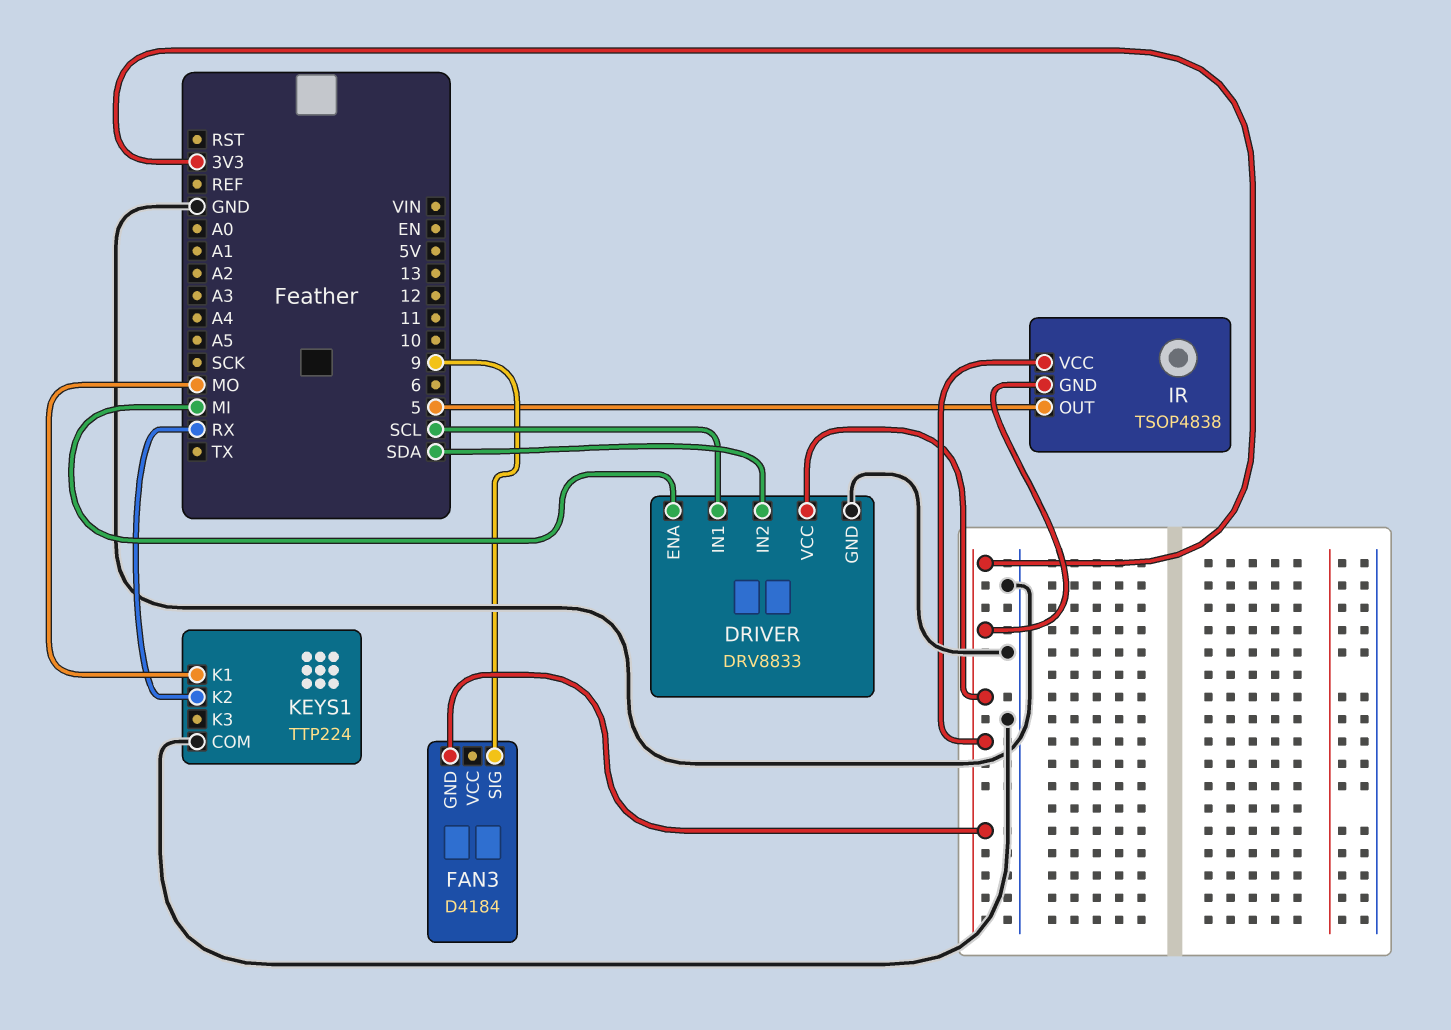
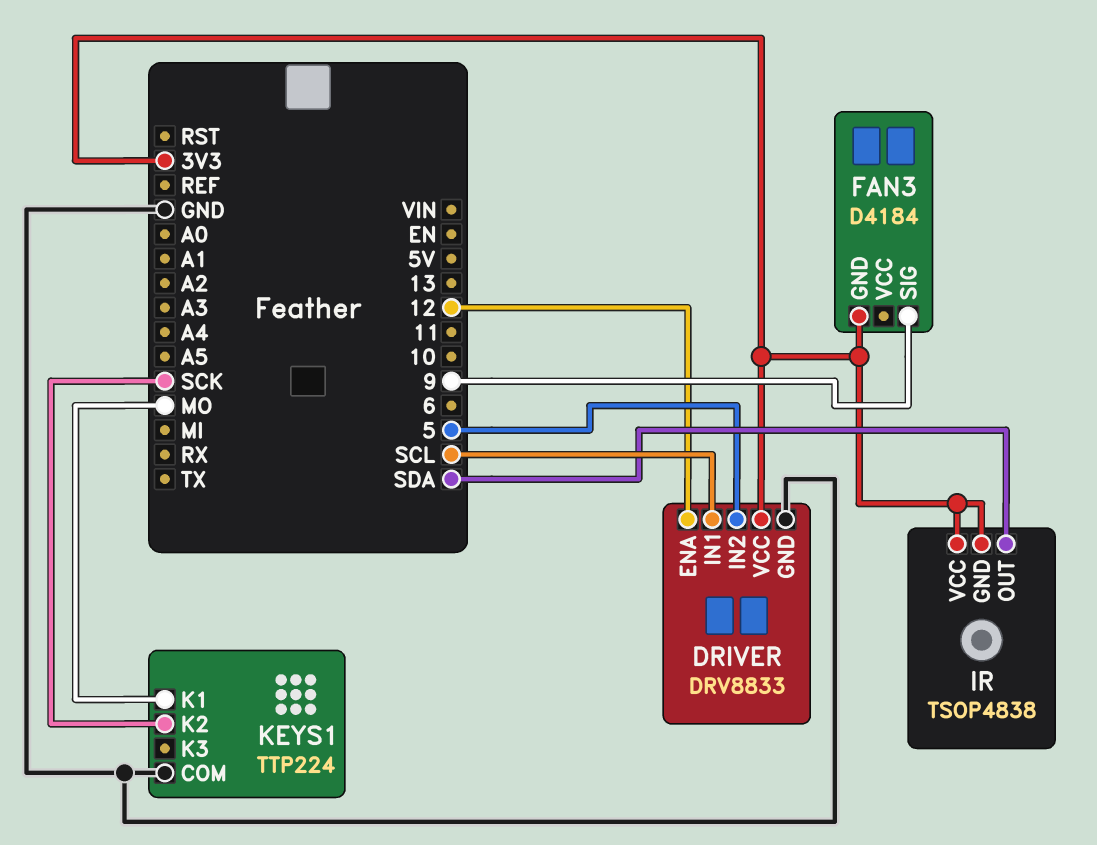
DRIVER pin ENA: MI -> 12
DRIVER pin IN2: SDA -> 5
IR pin OUT: 5 -> SDA
KEYS1 pin K2: RX -> SCK

